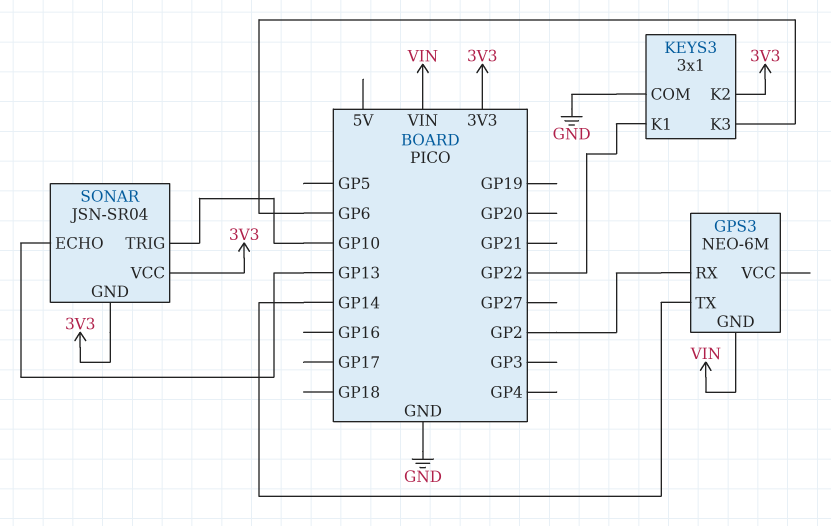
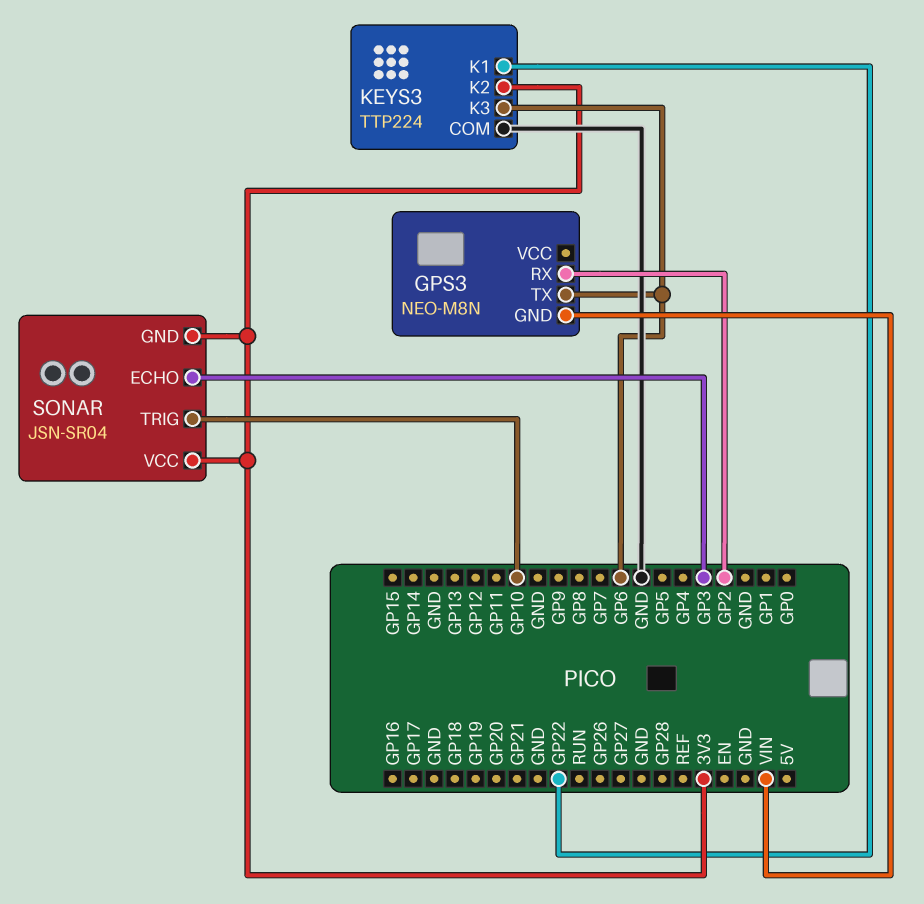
GPS3: NEO-6M -> NEO-M8N
GPS3 pin TX: GP14 -> GP6
KEYS3: 3x1 -> TTP224
SONAR pin ECHO: GP13 -> GP3

